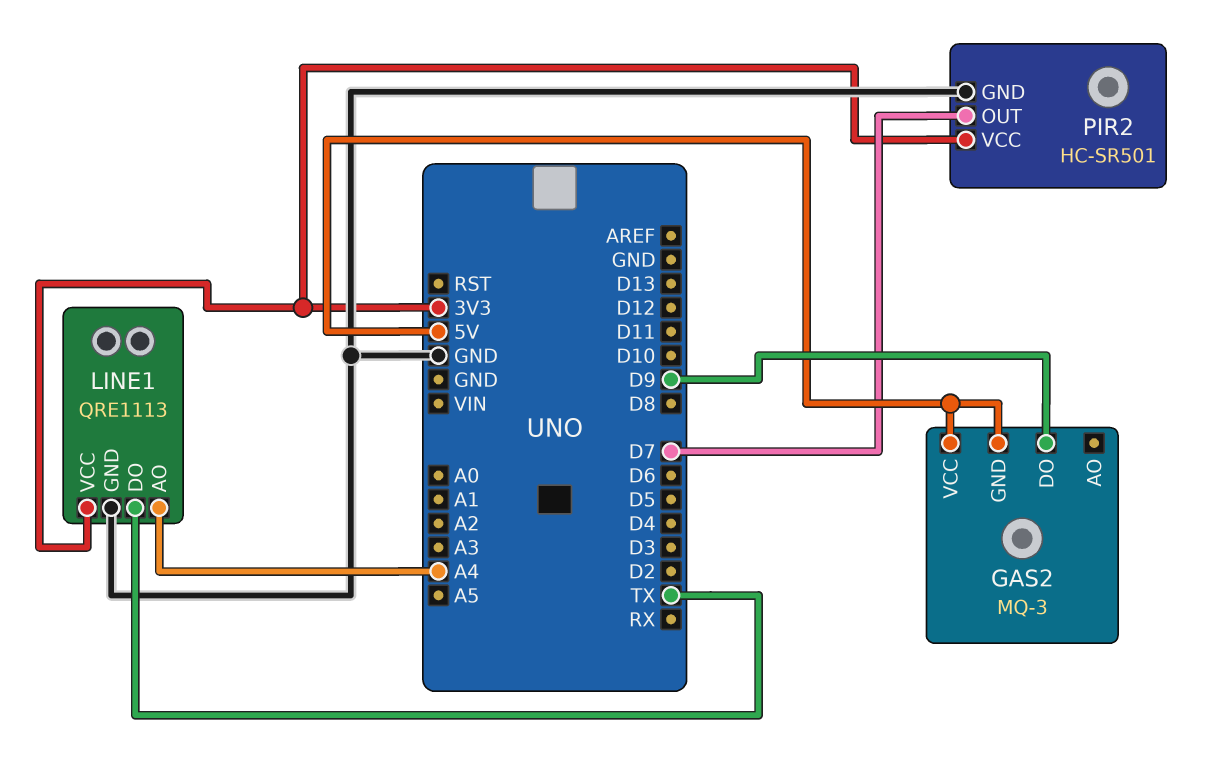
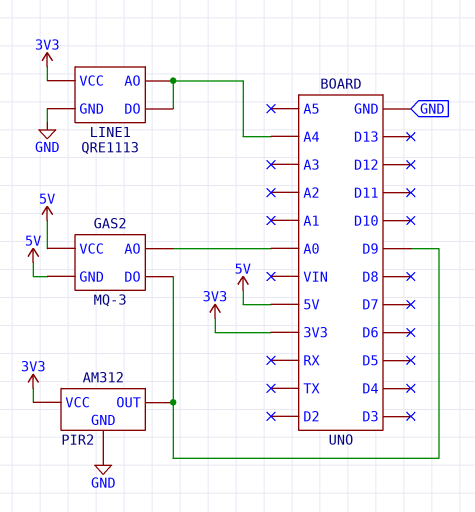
GAS2 pin AO: none -> A0
LINE1 pin DO: TX -> A4
PIR2: HC-SR501 -> AM312
PIR2 pin OUT: D7 -> D9

